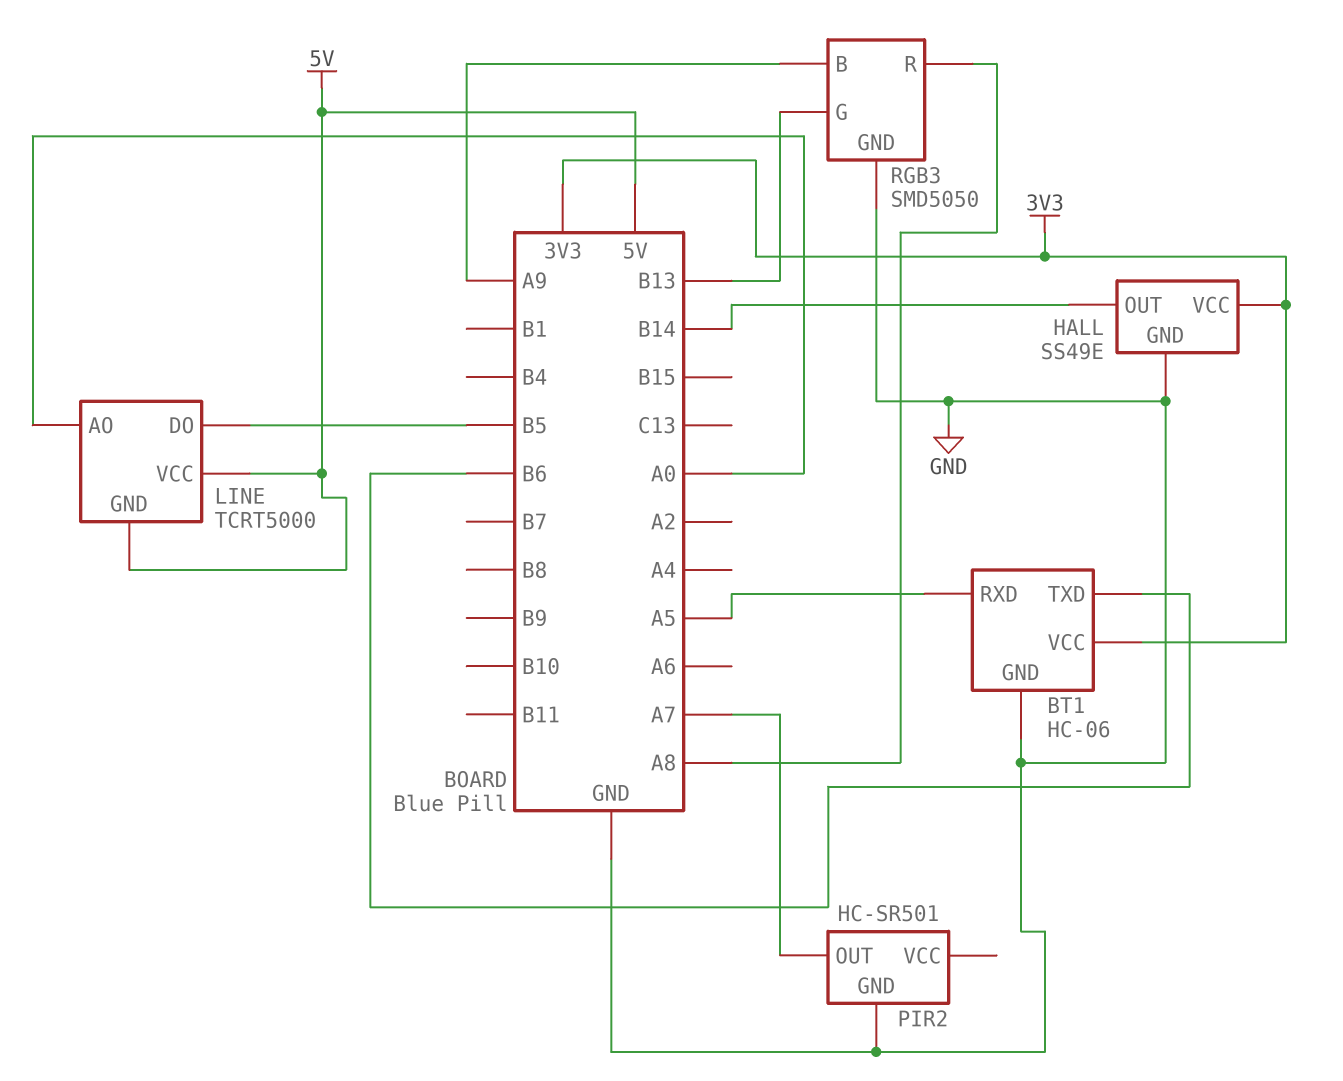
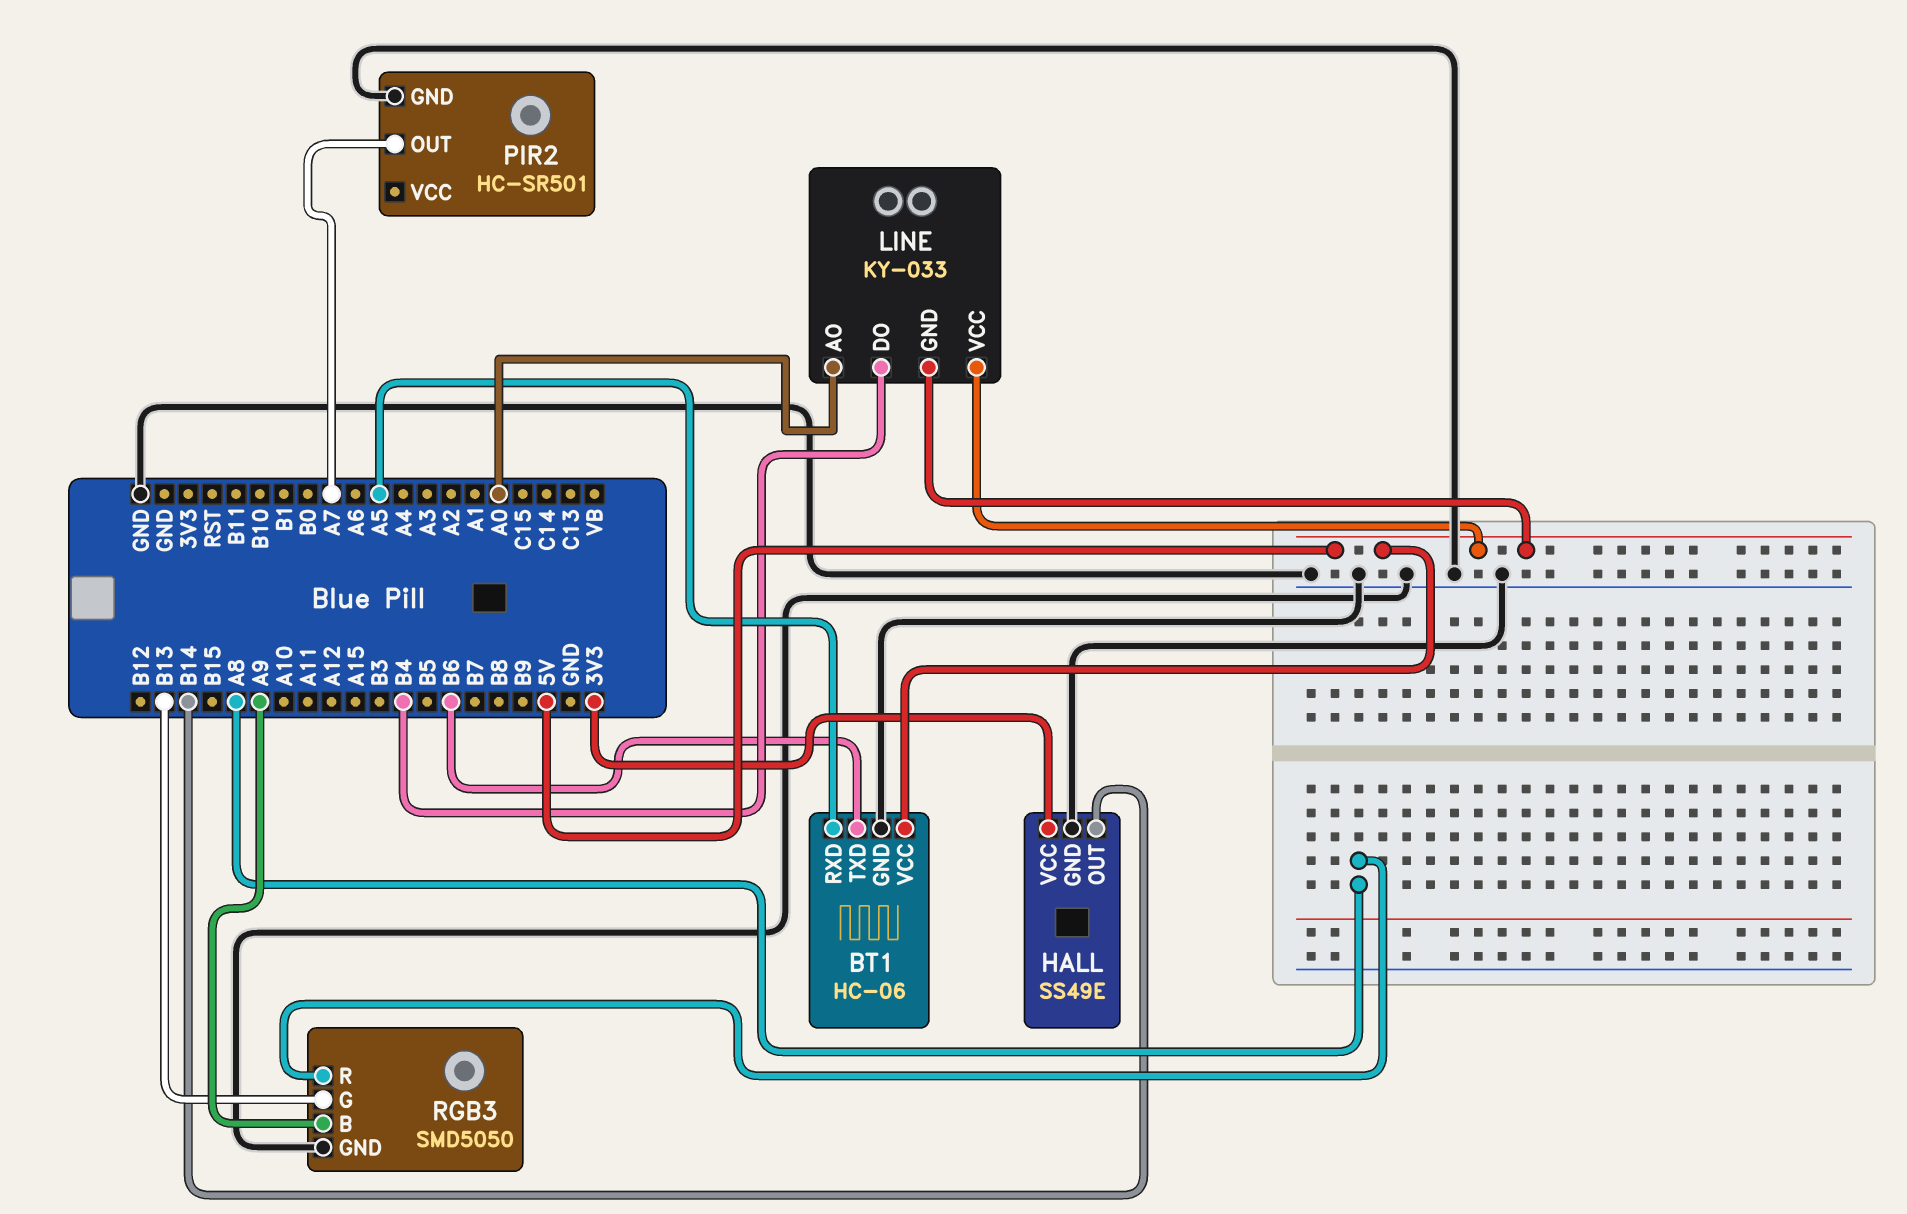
BT1 pin VCC: 3V3 -> 5V
LINE: TCRT5000 -> KY-033
LINE pin DO: B5 -> B4

